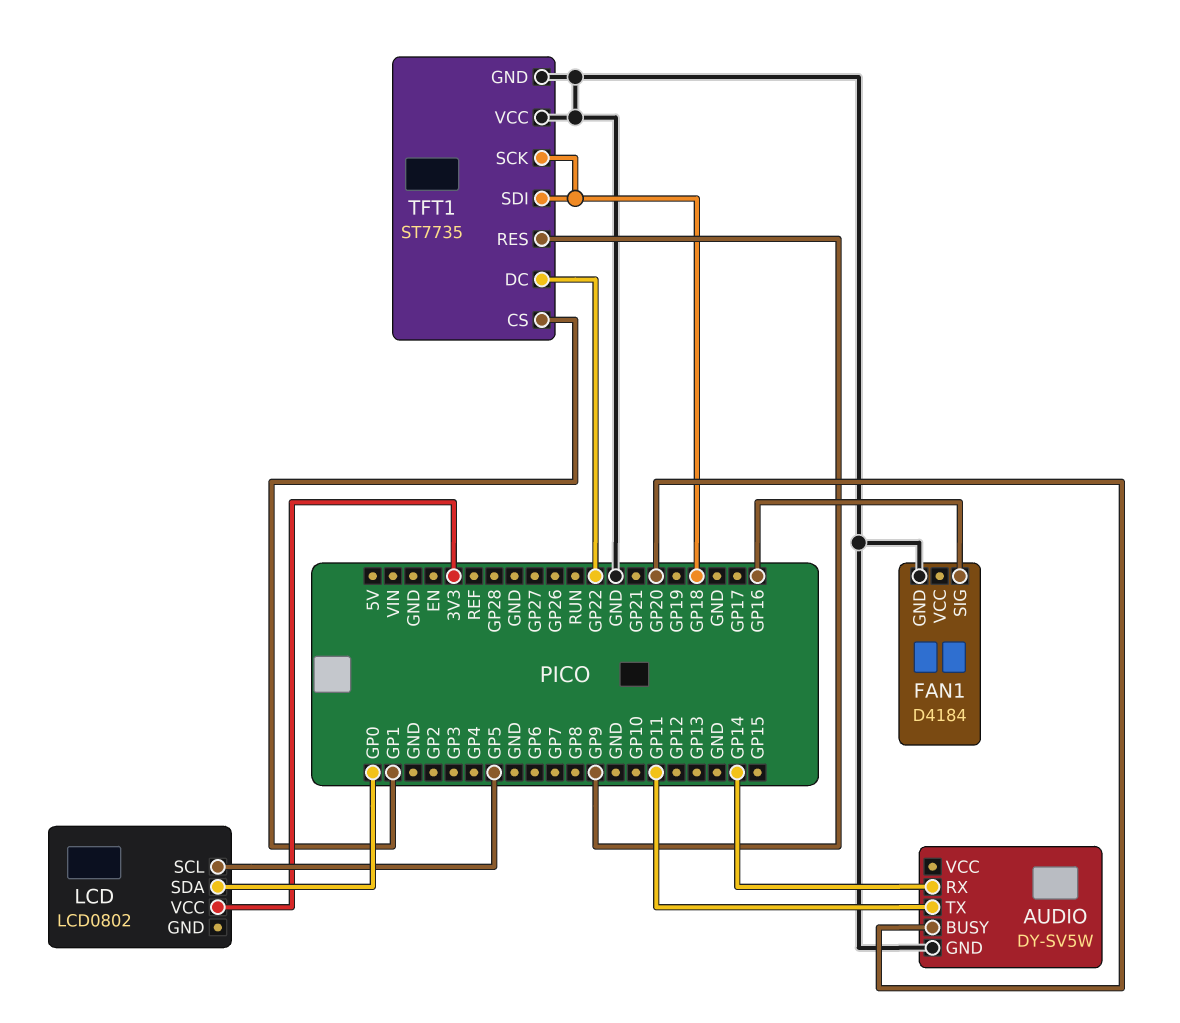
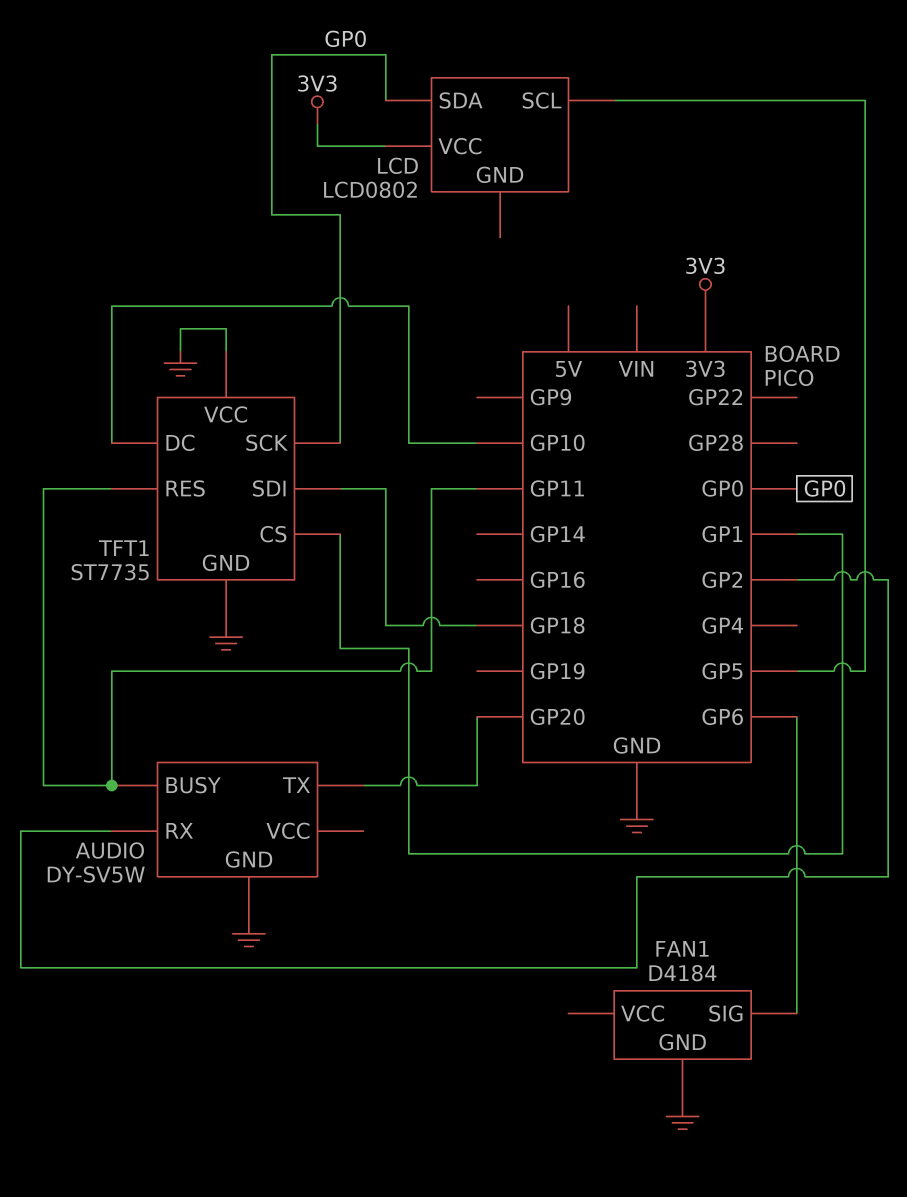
AUDIO pin BUSY: GP20 -> GP11
AUDIO pin RX: GP14 -> GP2
AUDIO pin TX: GP11 -> GP20
FAN1 pin SIG: GP16 -> GP6
TFT1 pin DC: GP22 -> GP10
TFT1 pin RES: GP9 -> GP11
TFT1 pin SCK: GP18 -> GP0

